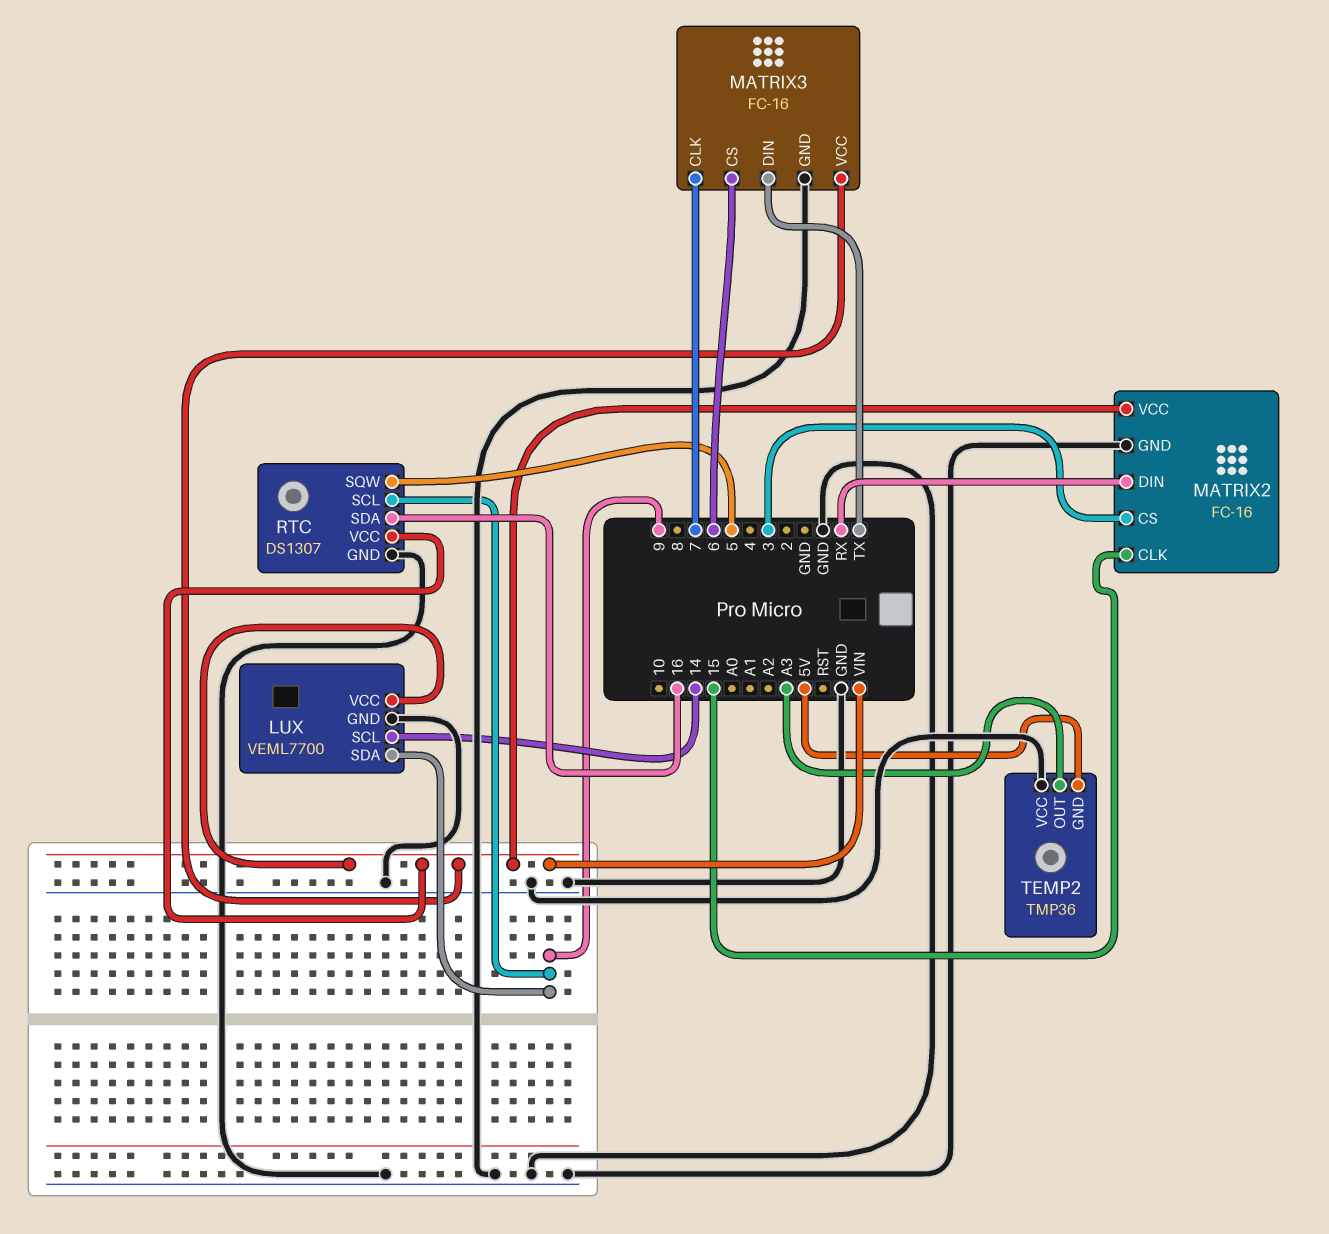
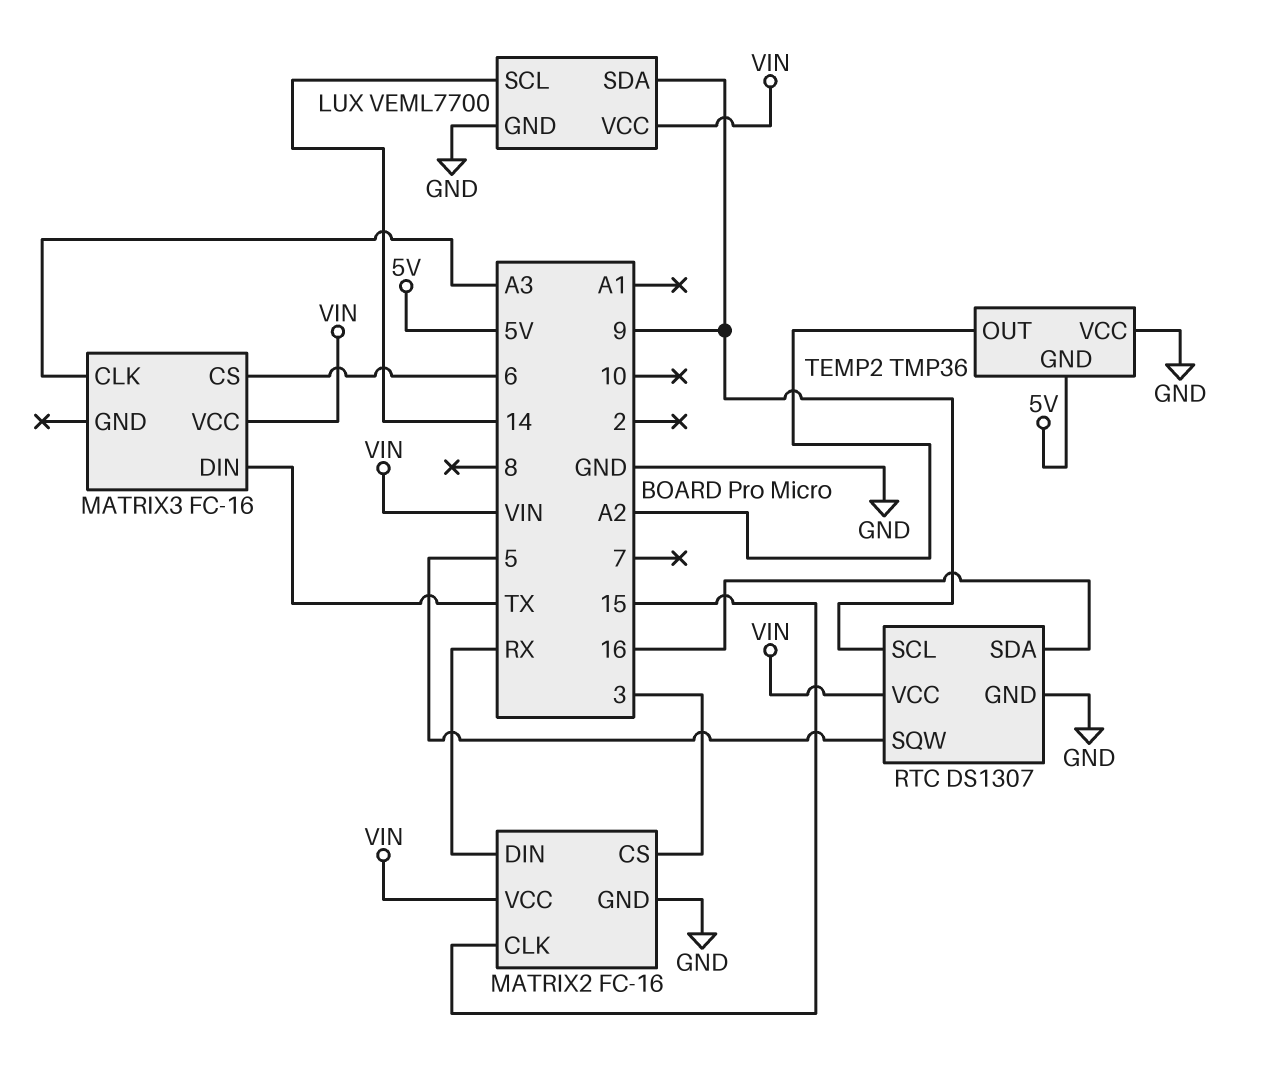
MATRIX3 pin CLK: 7 -> A3
MATRIX3 pin GND: GND -> none
TEMP2 pin OUT: A3 -> A2

